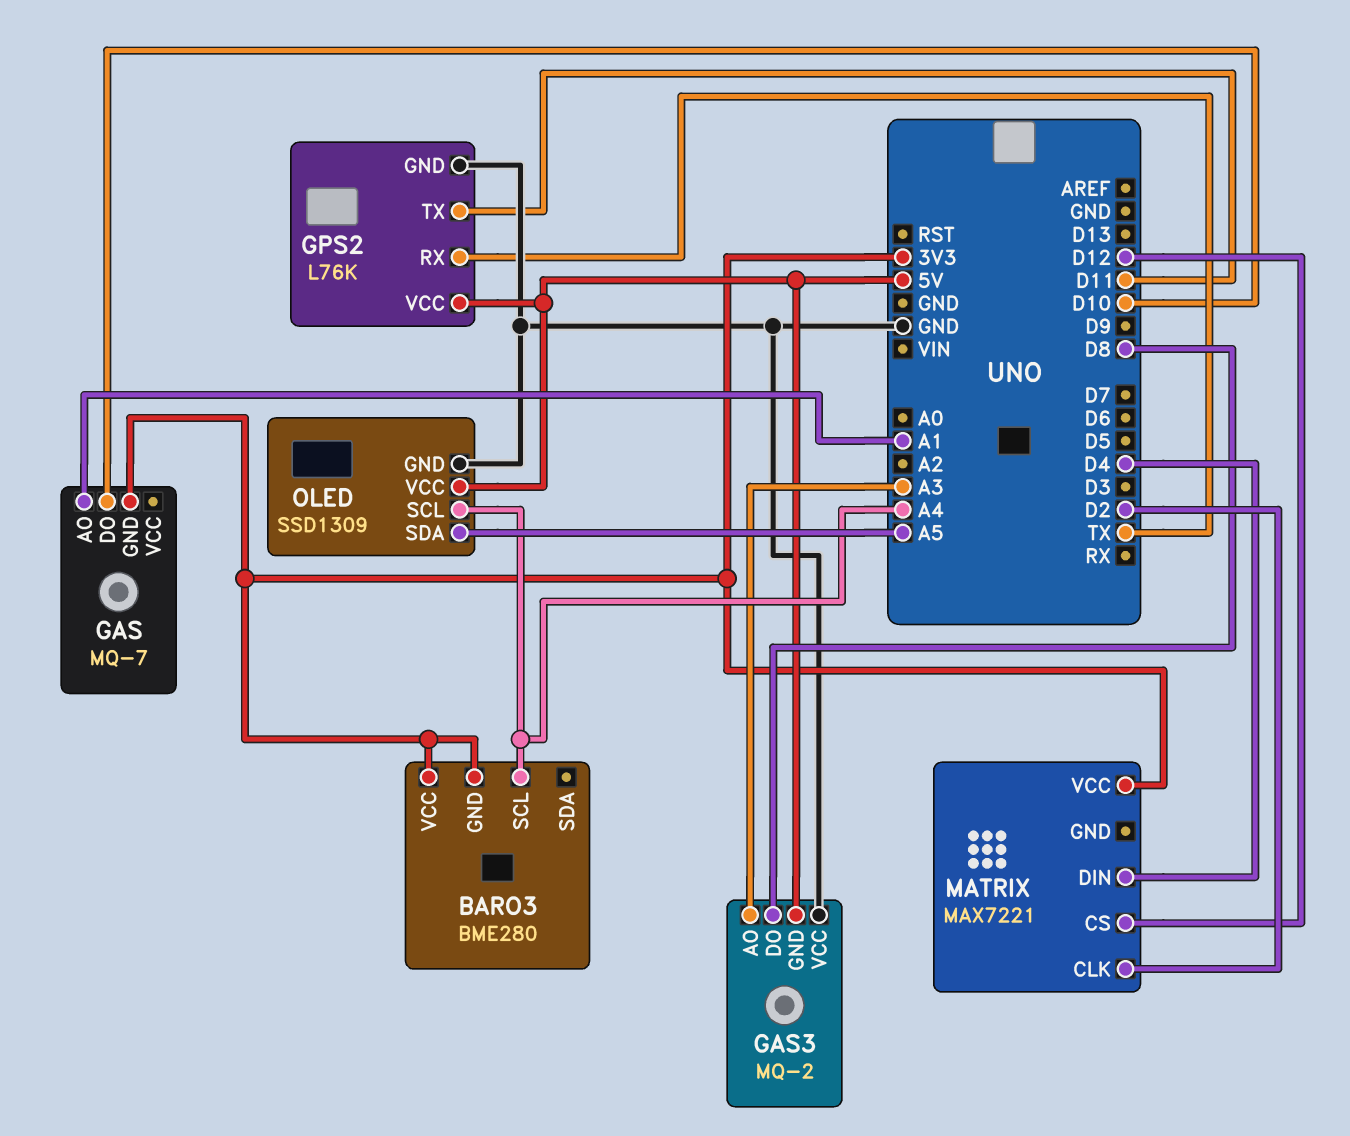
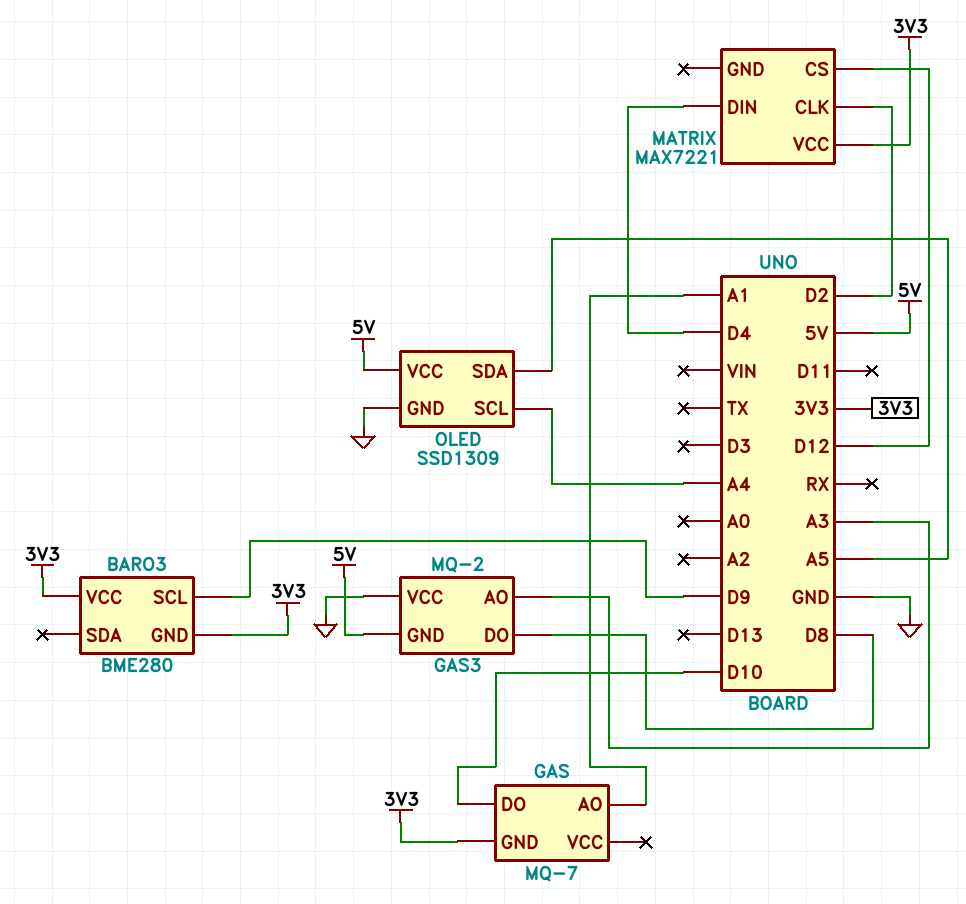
BARO3 pin SCL: A4 -> D9
GPS2: L76K -> none
GPS2 pin GND: GND -> none
GPS2 pin RX: TX -> none
GPS2 pin TX: D11 -> none
GPS2 pin VCC: 5V -> none

